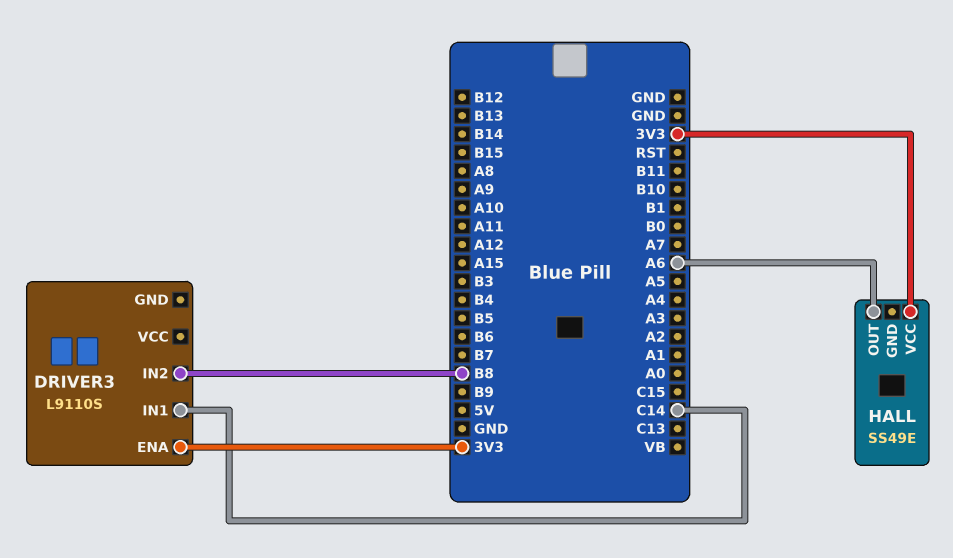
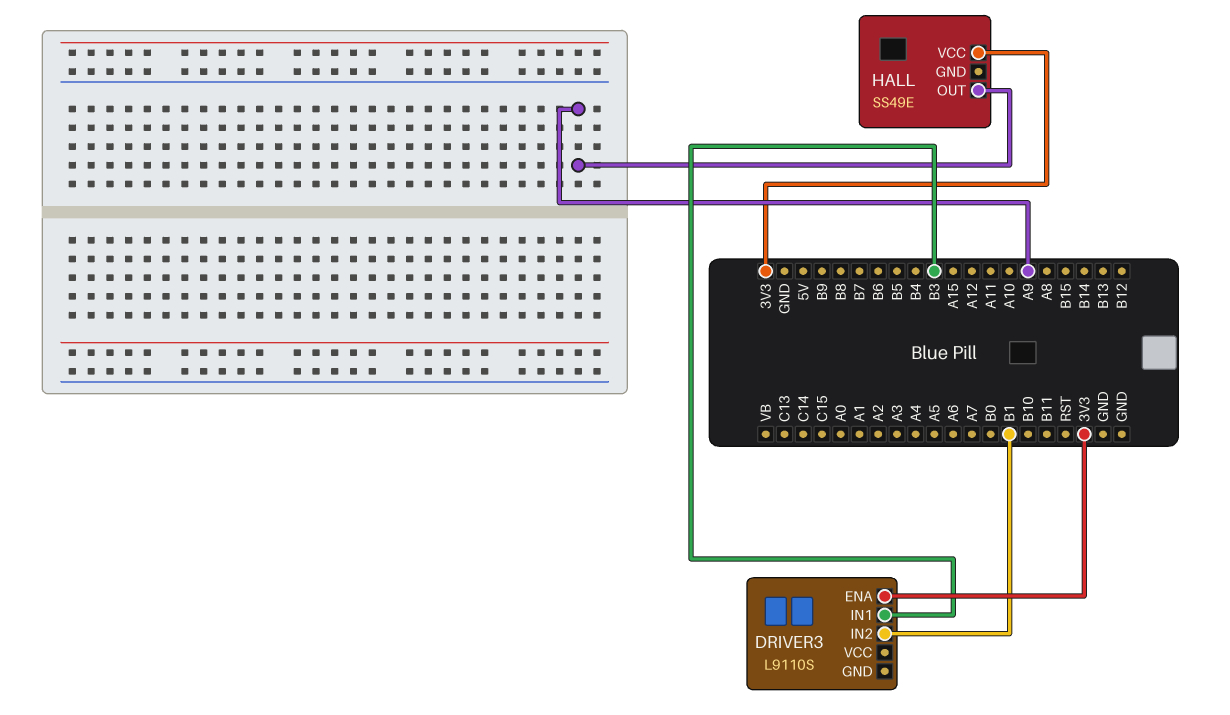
DRIVER3 pin IN1: C14 -> B3
DRIVER3 pin IN2: B8 -> B1
HALL pin OUT: A6 -> A9

